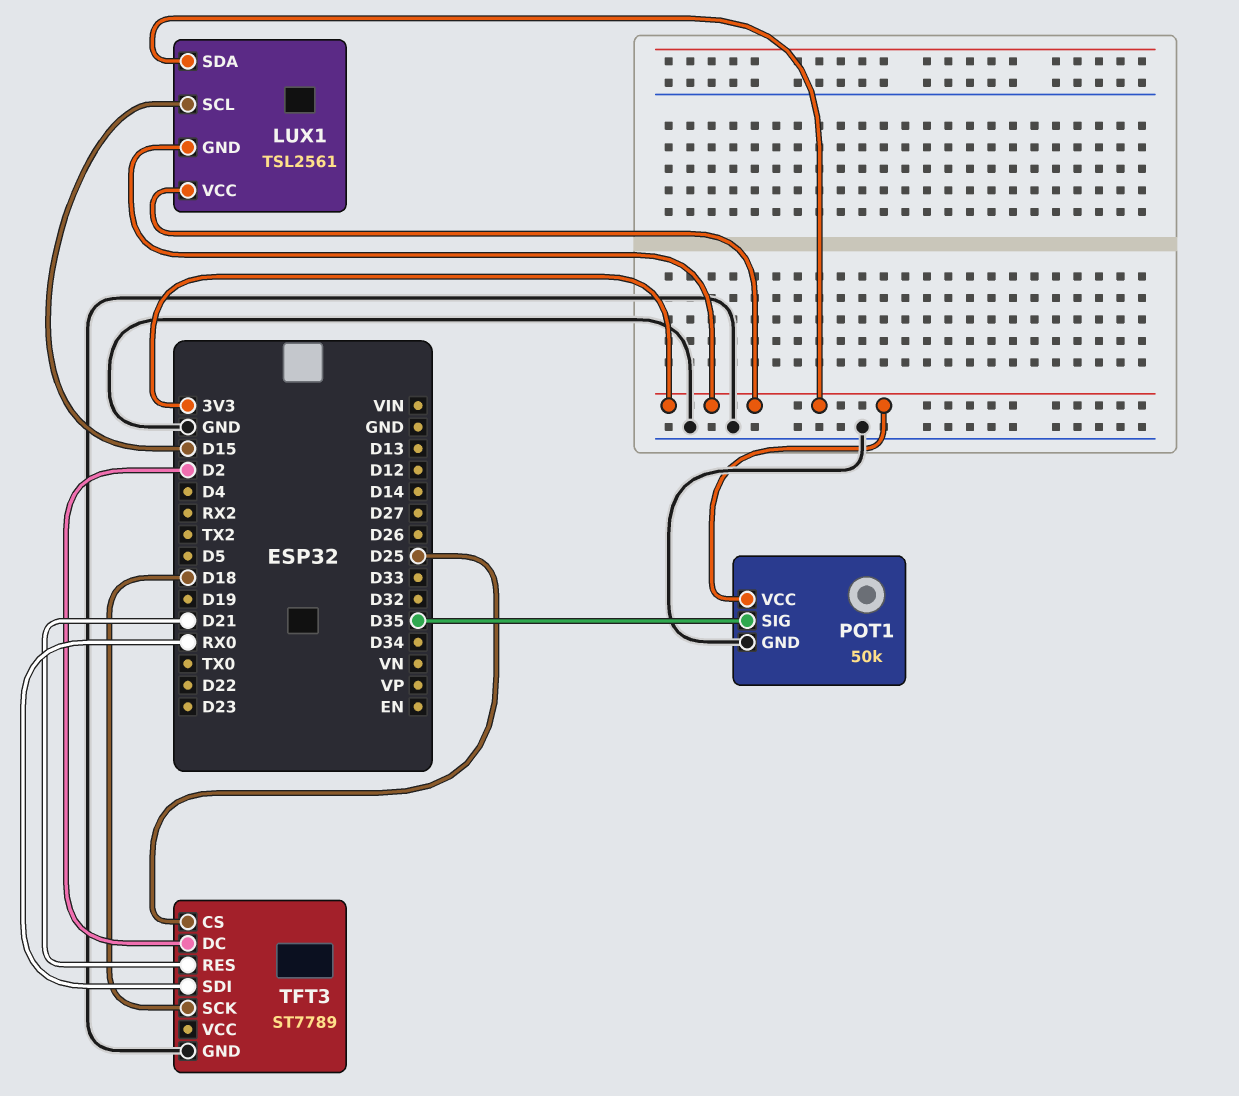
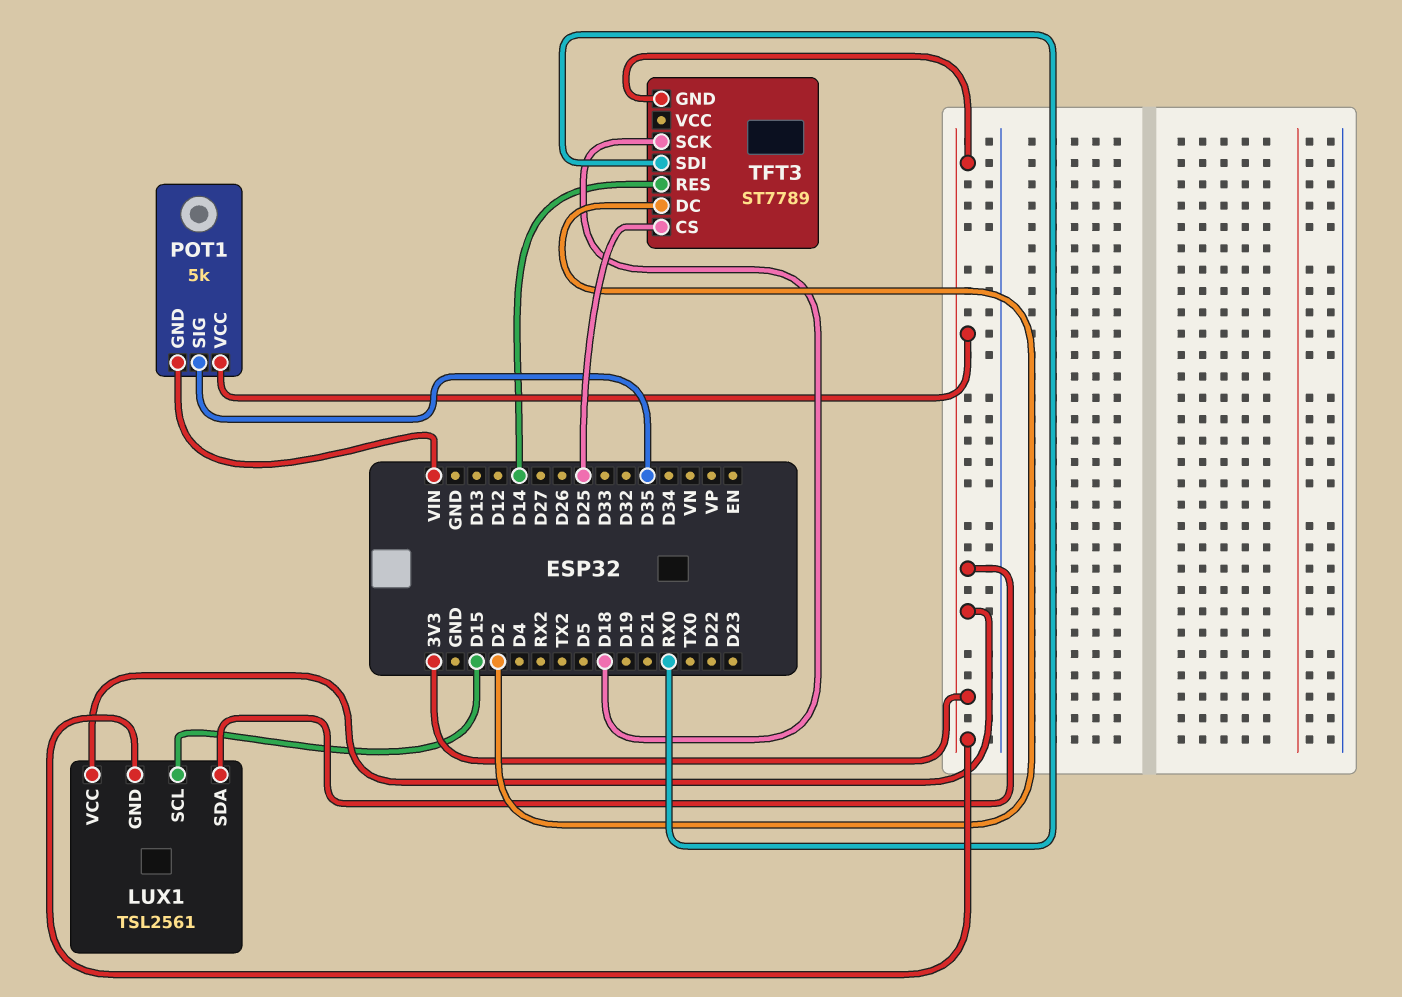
POT1: 50k -> 5k
POT1 pin GND: GND -> VIN
TFT3 pin GND: GND -> 3V3
TFT3 pin RES: D21 -> D14

